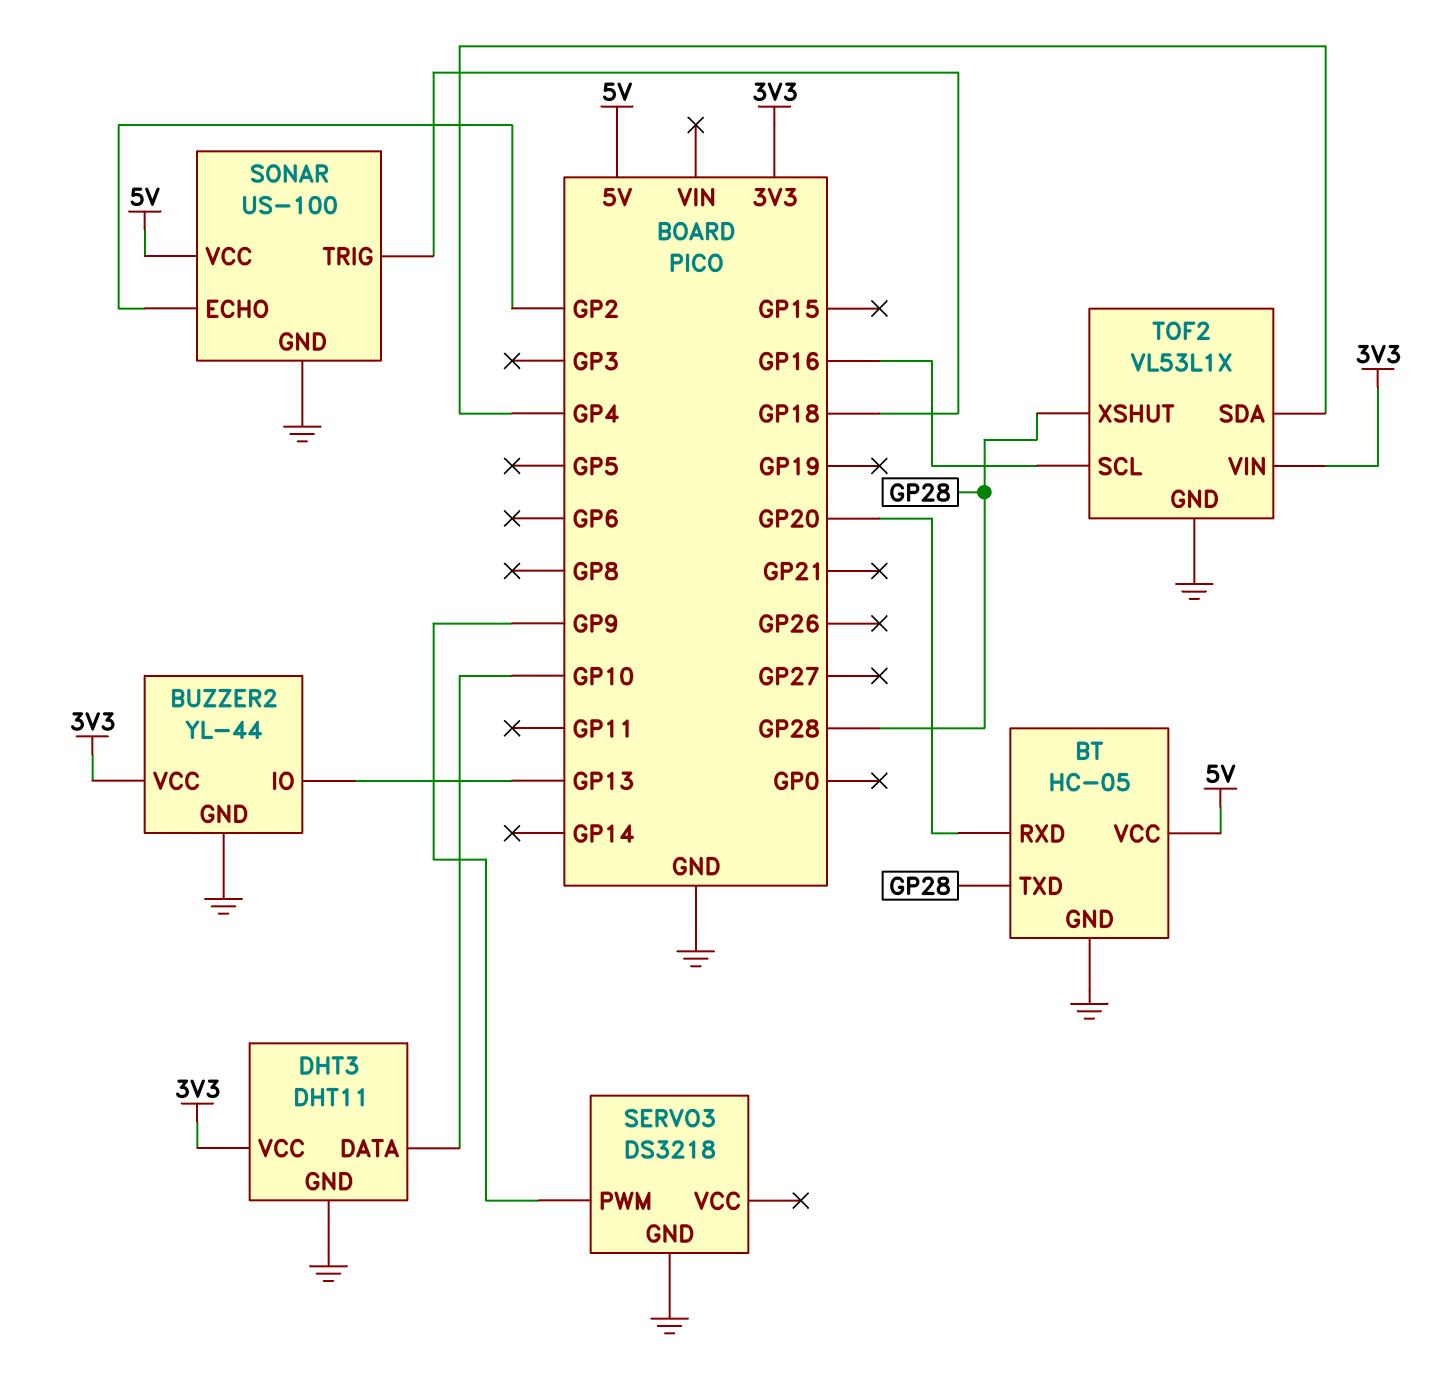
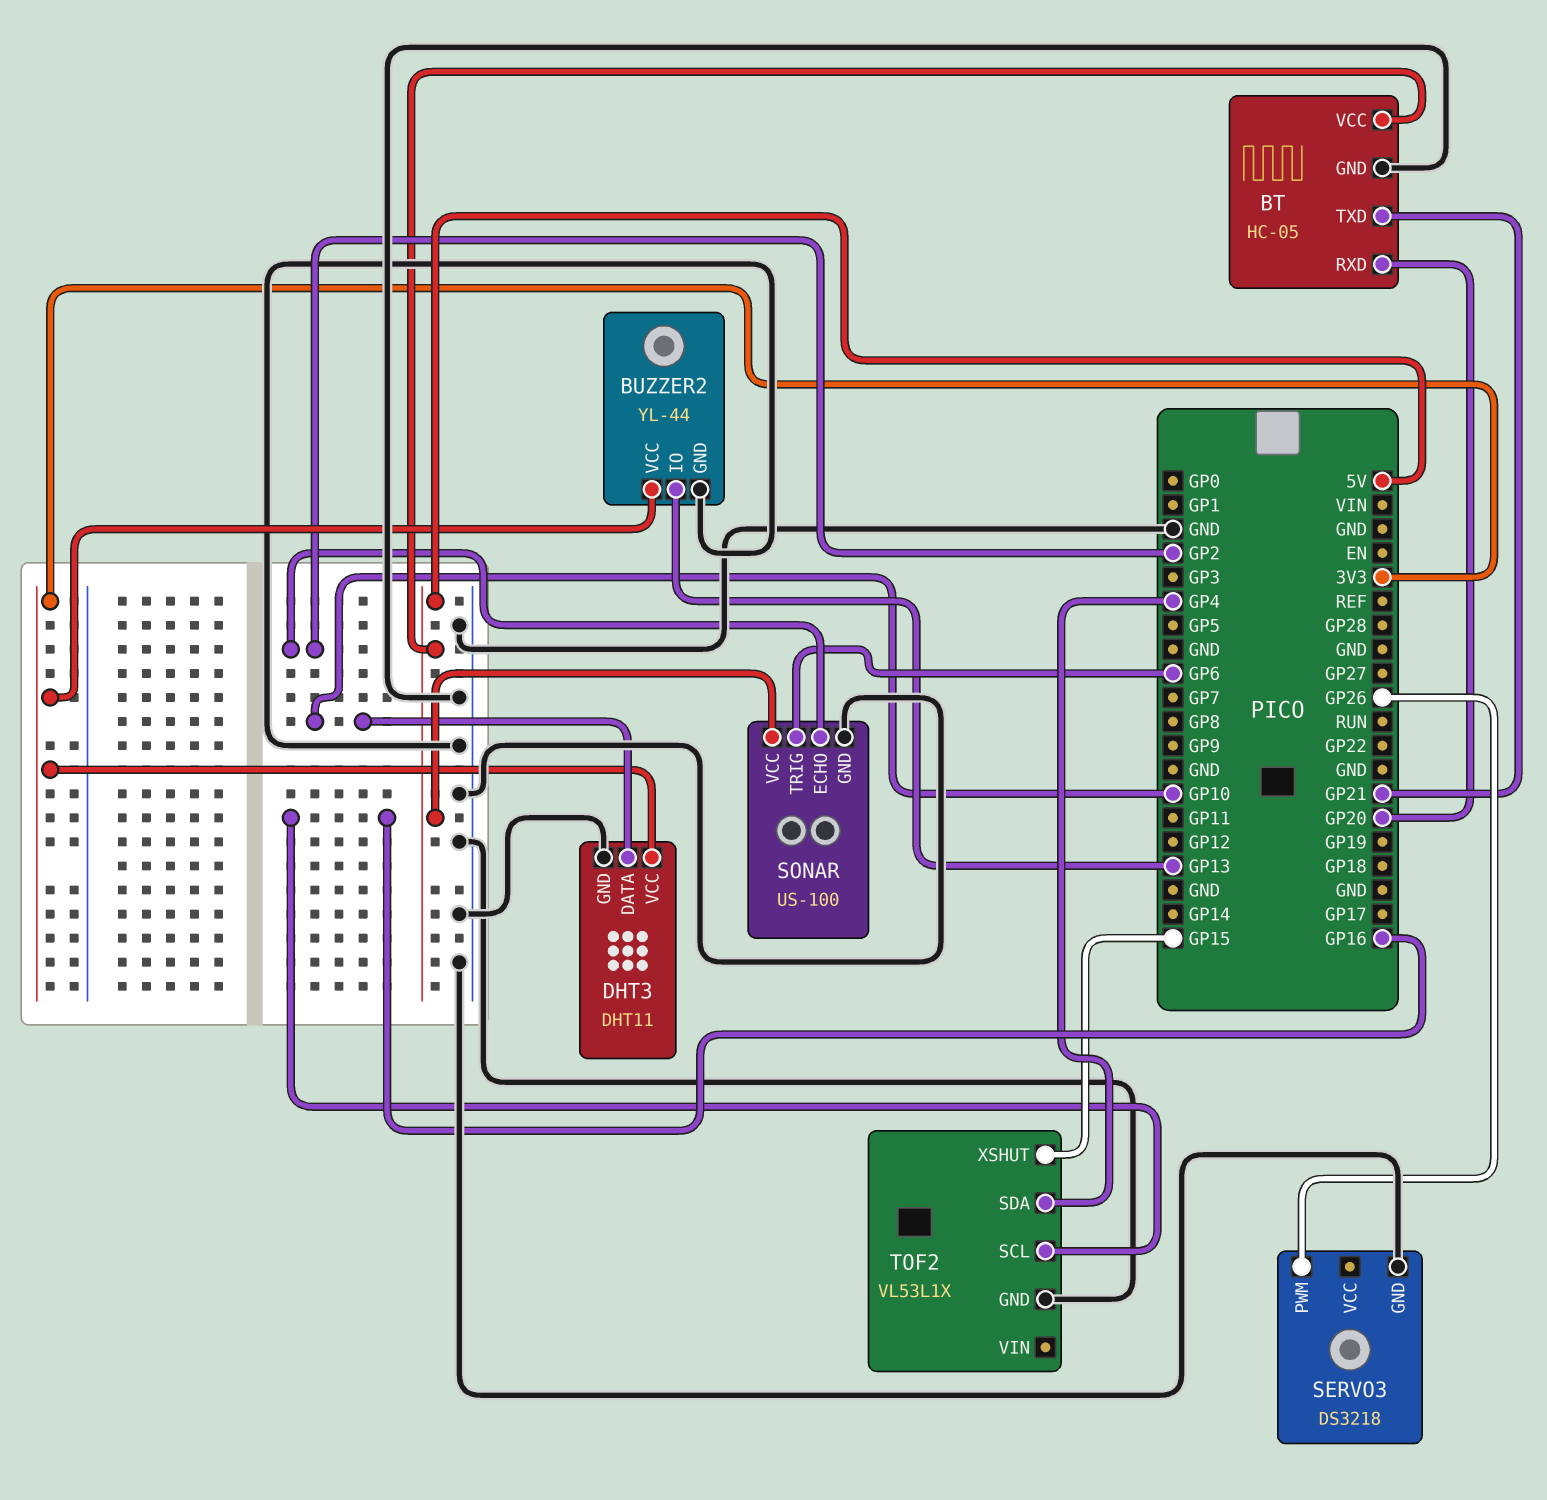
BT pin TXD: GP28 -> GP21
SERVO3 pin PWM: GP9 -> GP26
SONAR pin TRIG: GP18 -> GP6
TOF2 pin VIN: 3V3 -> none
TOF2 pin XSHUT: GP28 -> GP15

